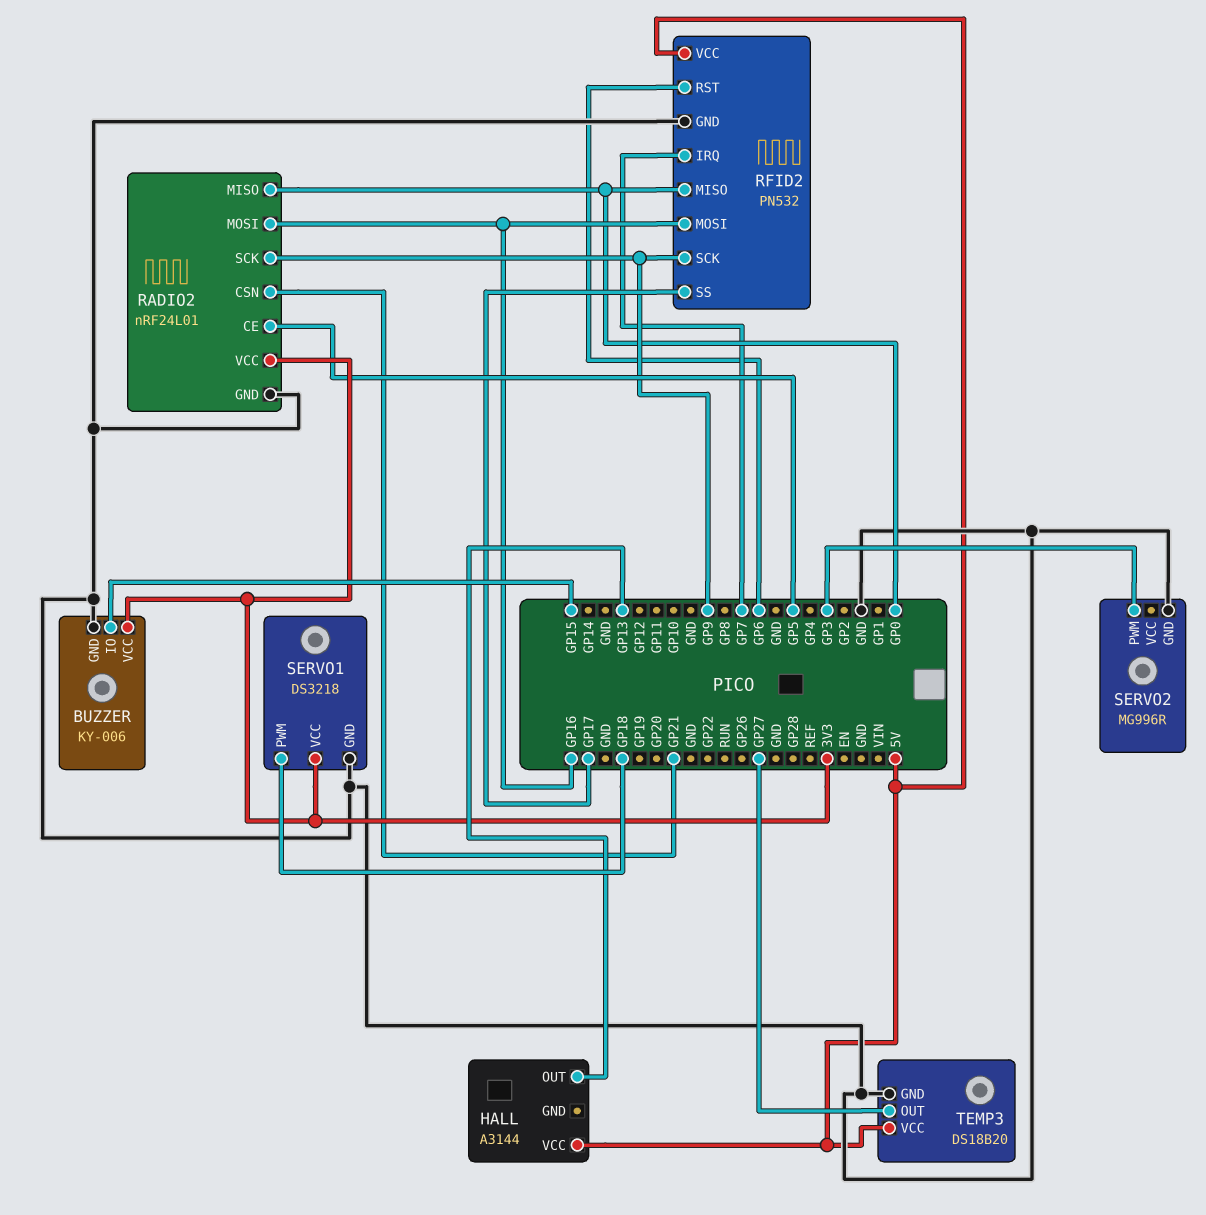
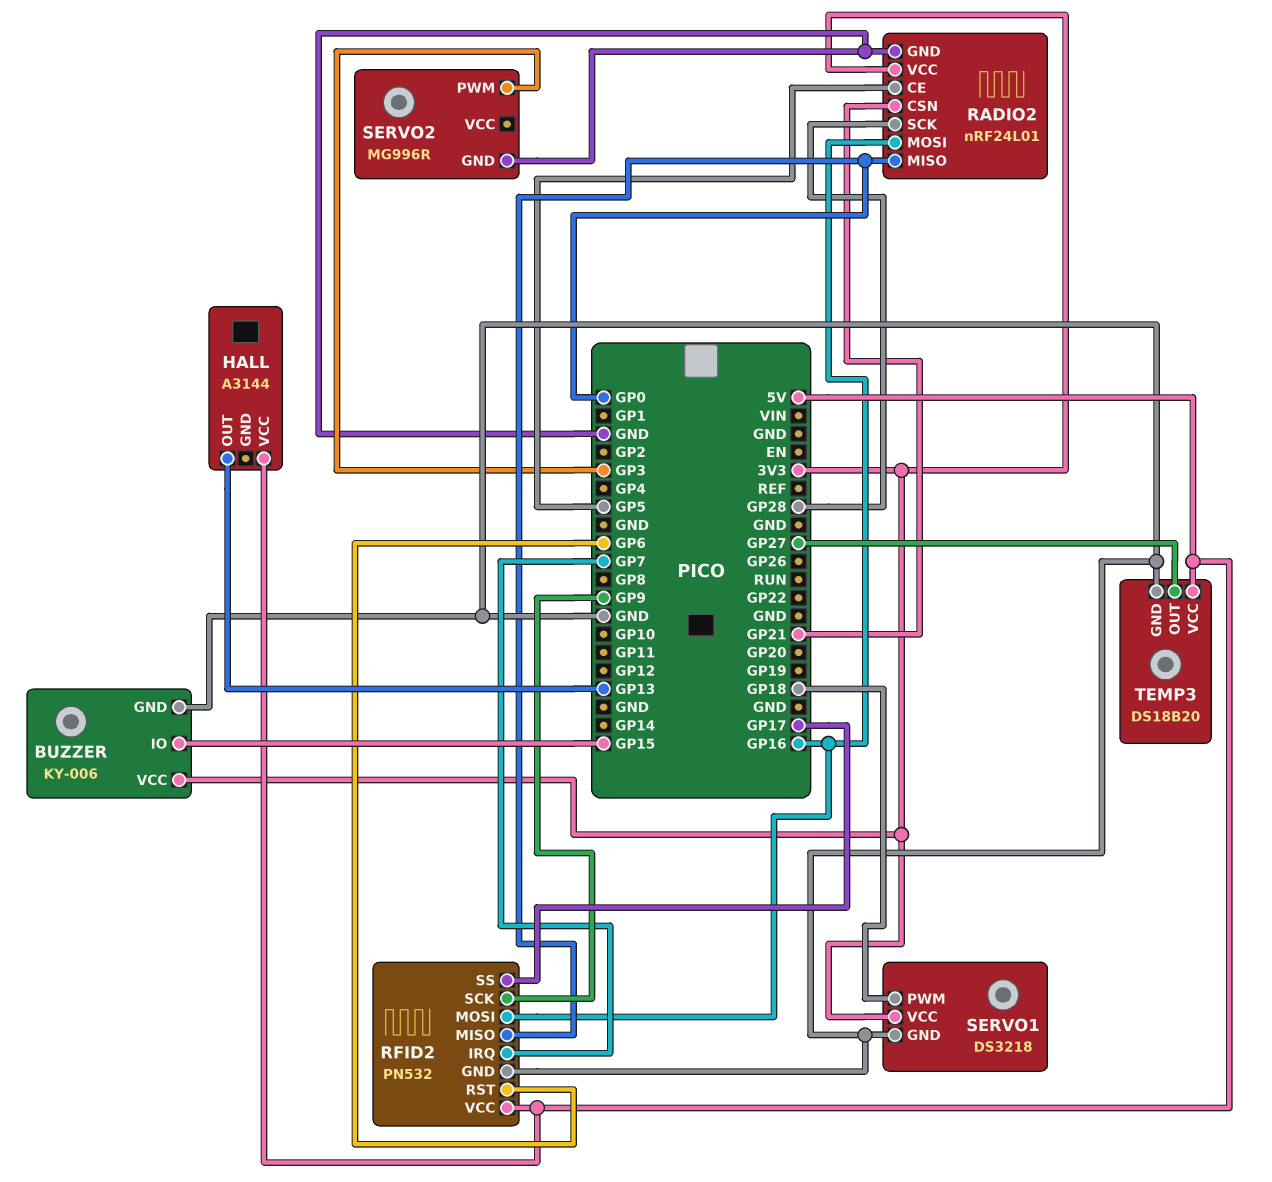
RADIO2 pin SCK: GP9 -> GP28

